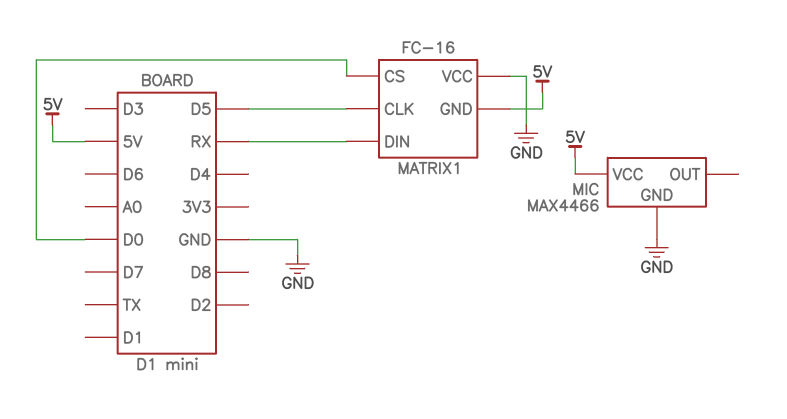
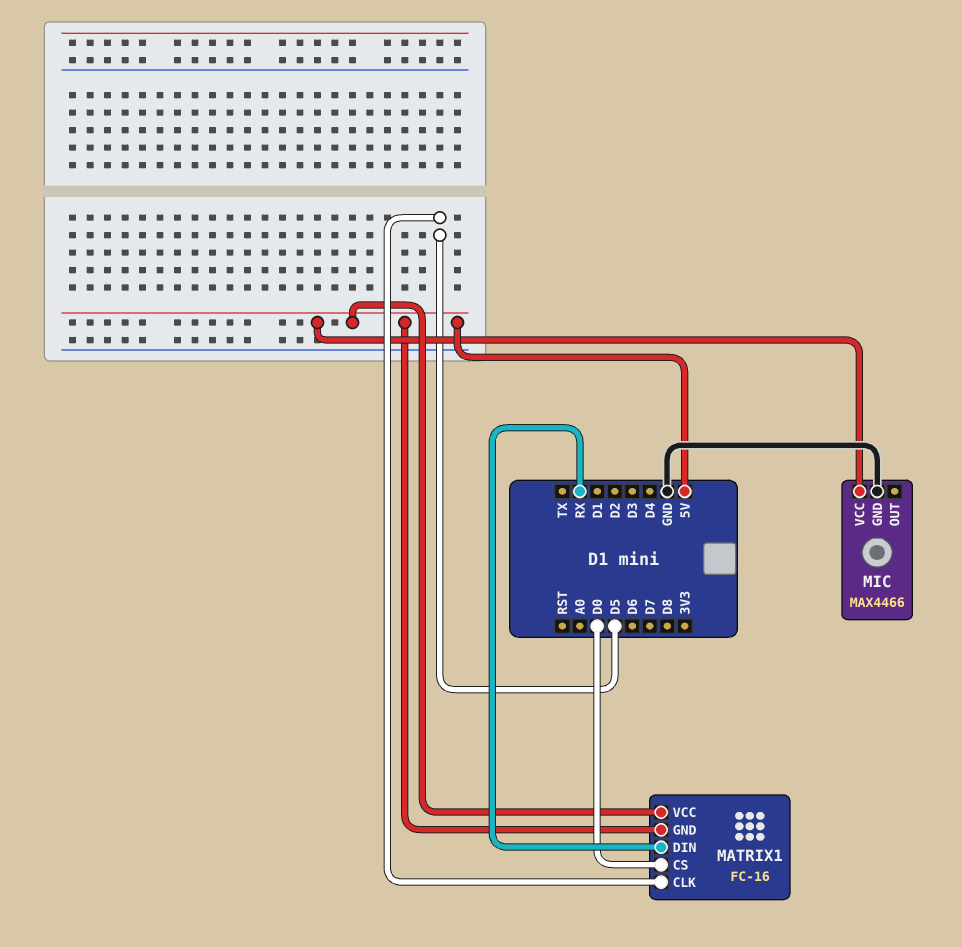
MATRIX1 pin VCC: GND -> 5V

